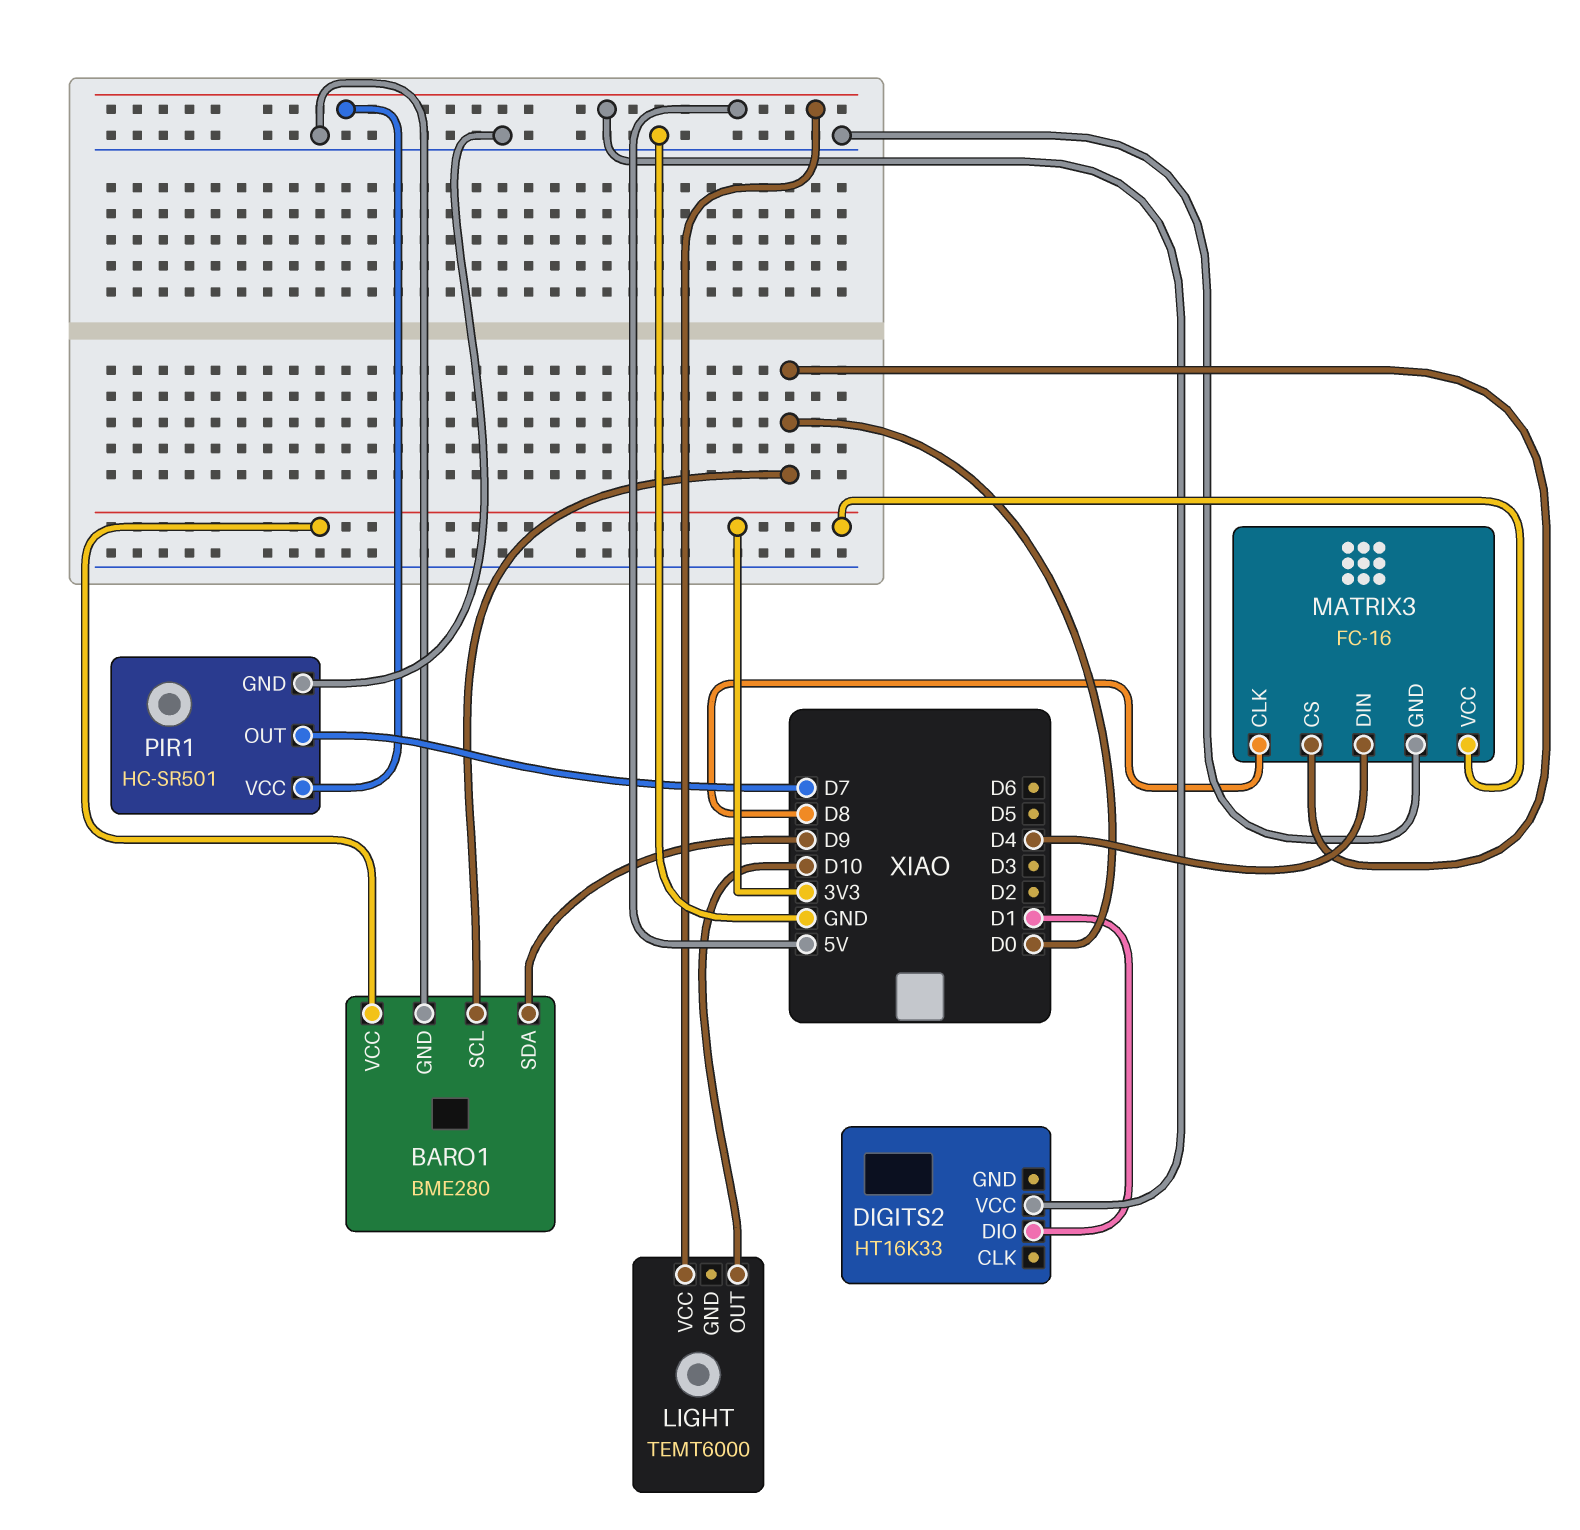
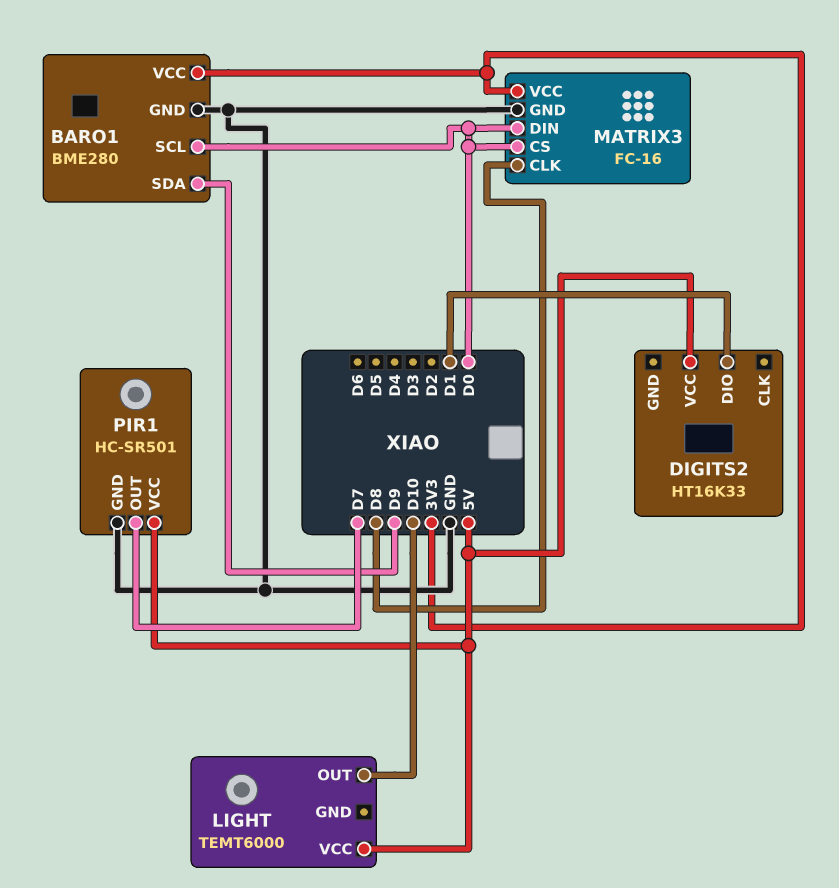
MATRIX3 pin DIN: D4 -> D0

